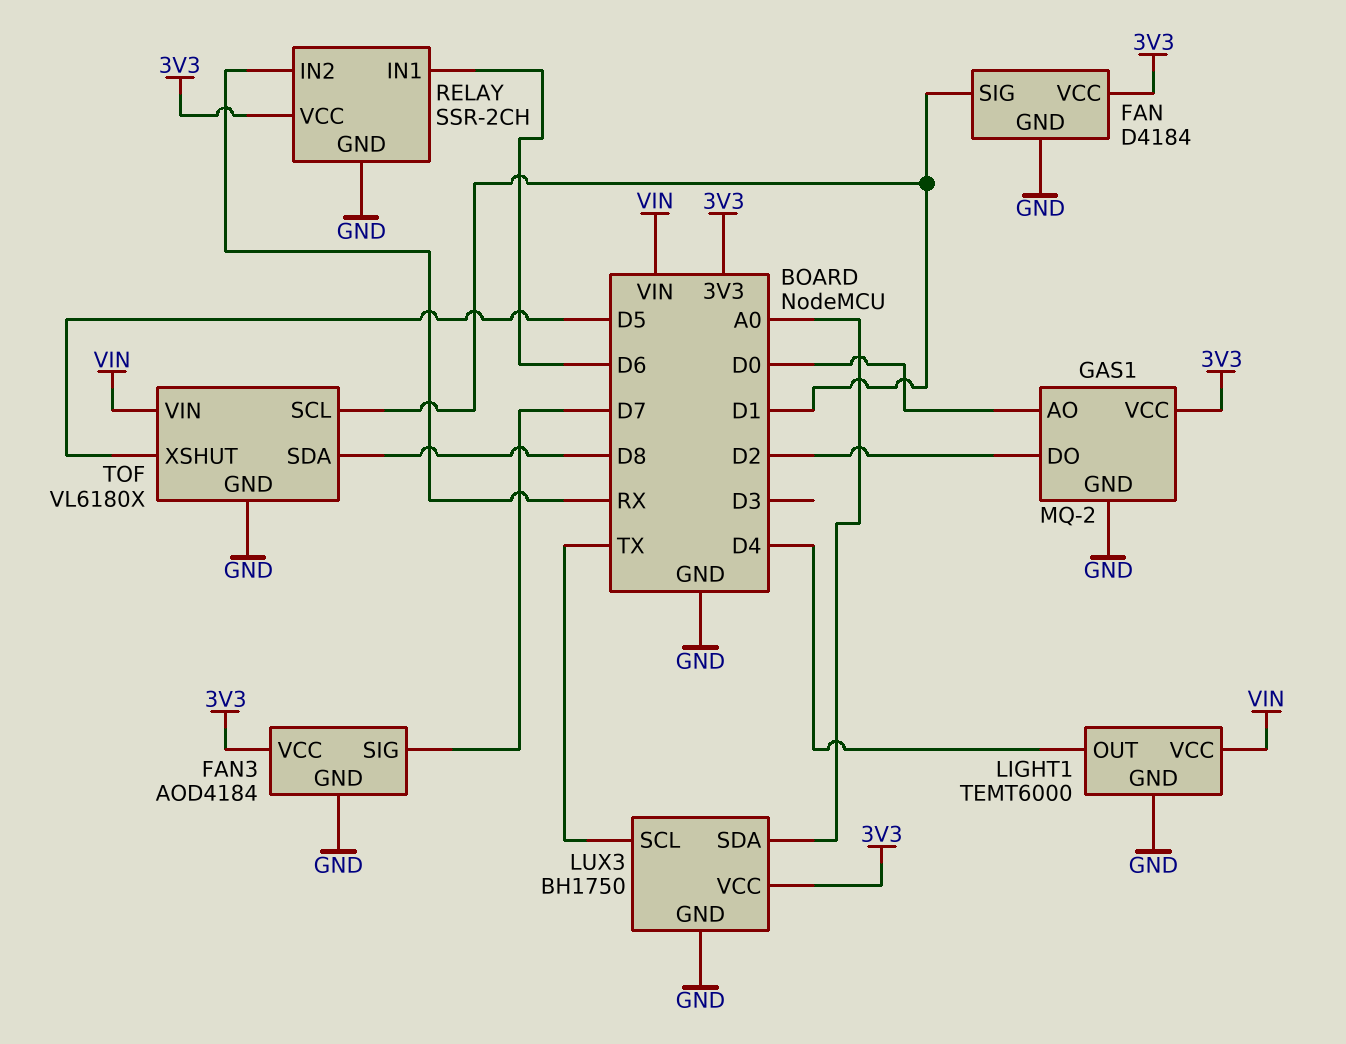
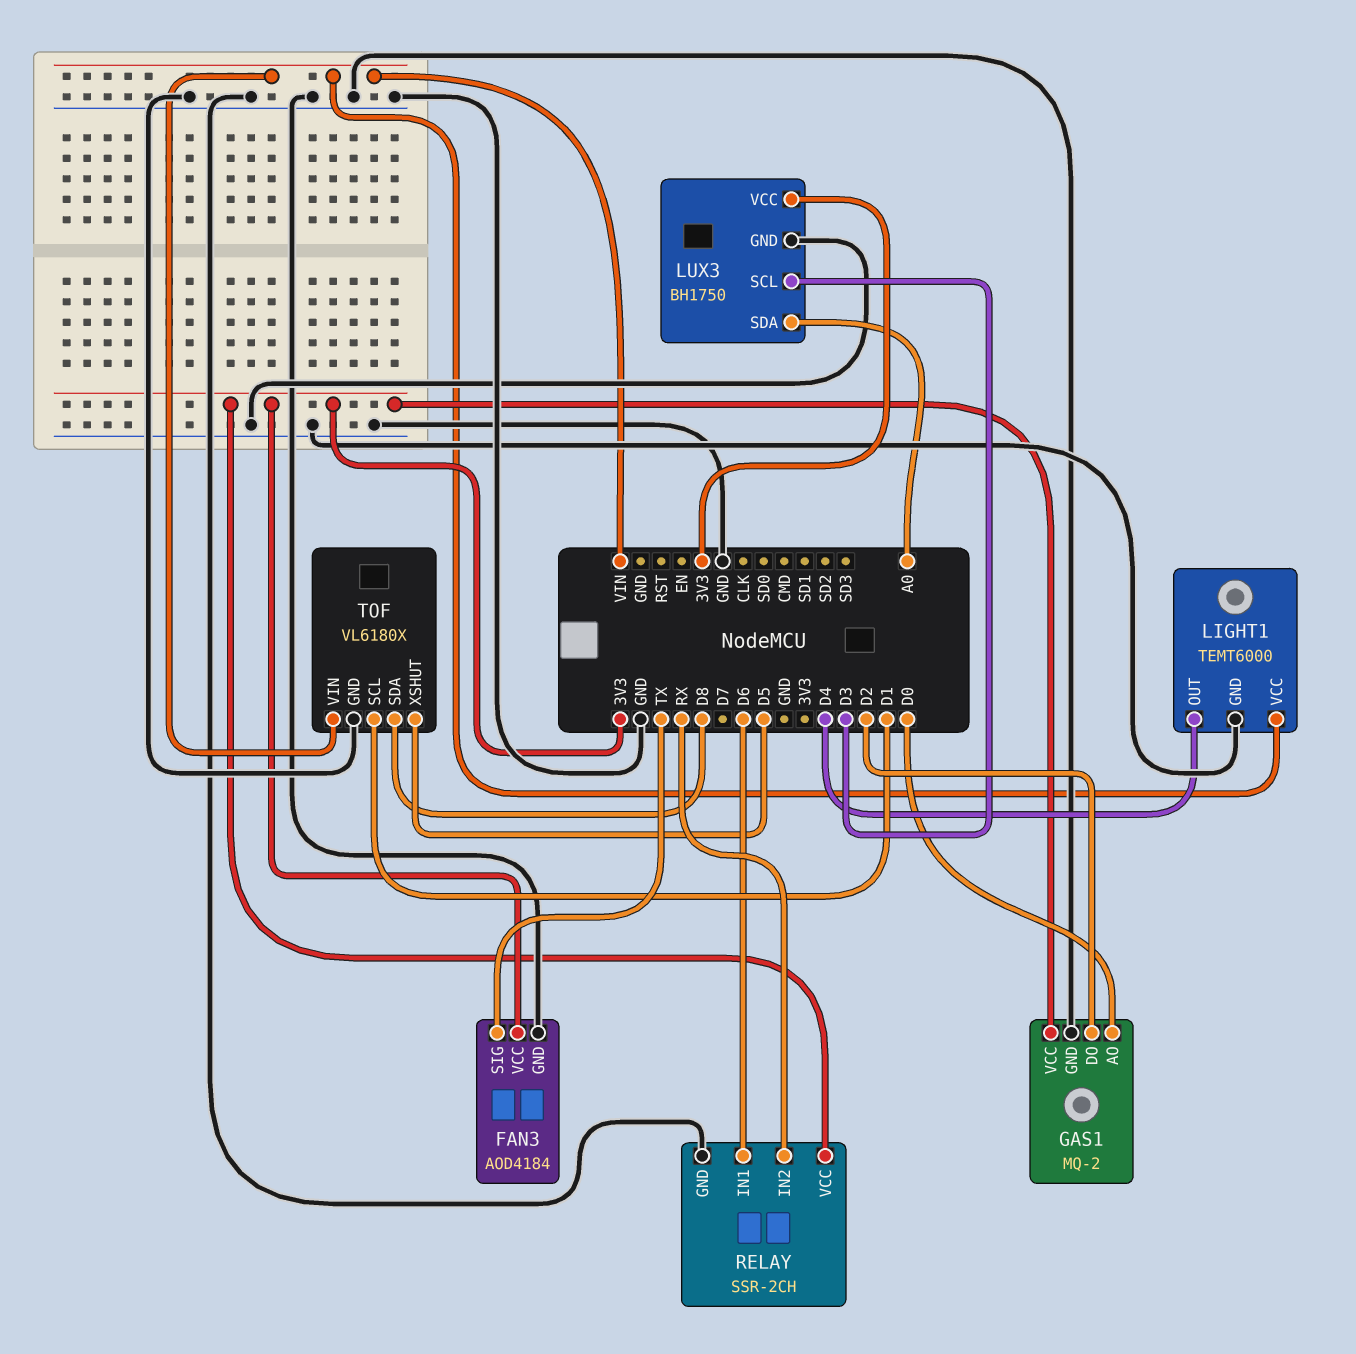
FAN: D4184 -> none
FAN pin GND: GND -> none
FAN pin SIG: D1 -> none
FAN pin VCC: 3V3 -> none
FAN3 pin SIG: D7 -> TX
LUX3 pin SCL: TX -> D3

